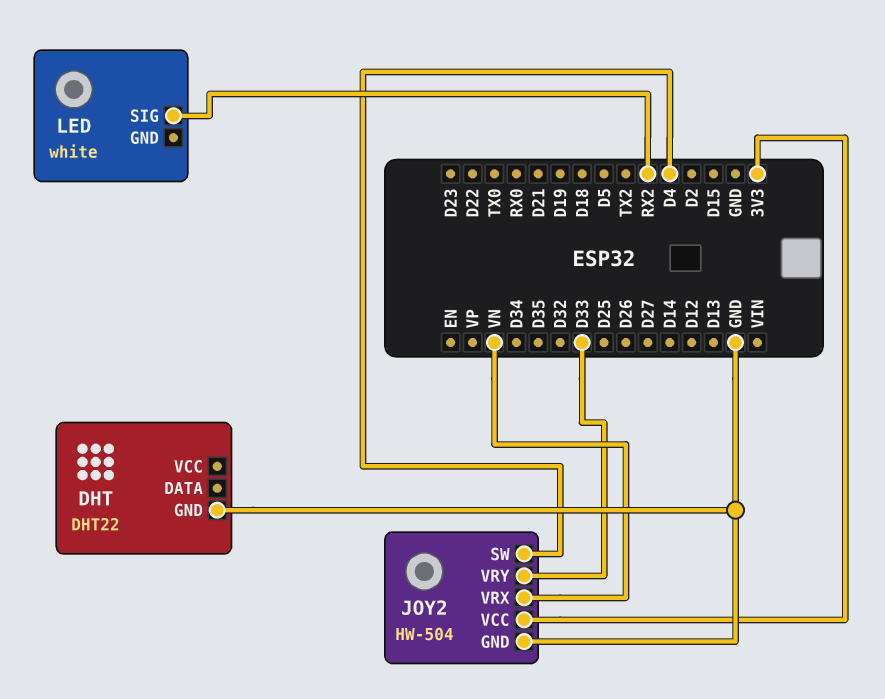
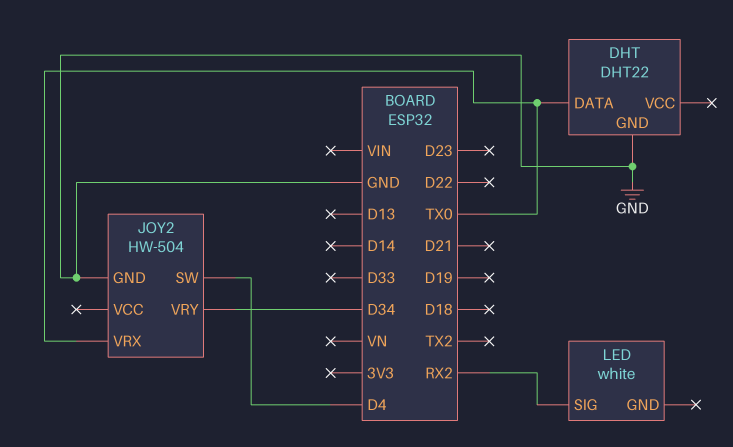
DHT pin DATA: none -> TX0
JOY2 pin VCC: 3V3 -> none
JOY2 pin VRX: VN -> TX0
JOY2 pin VRY: D33 -> D34

